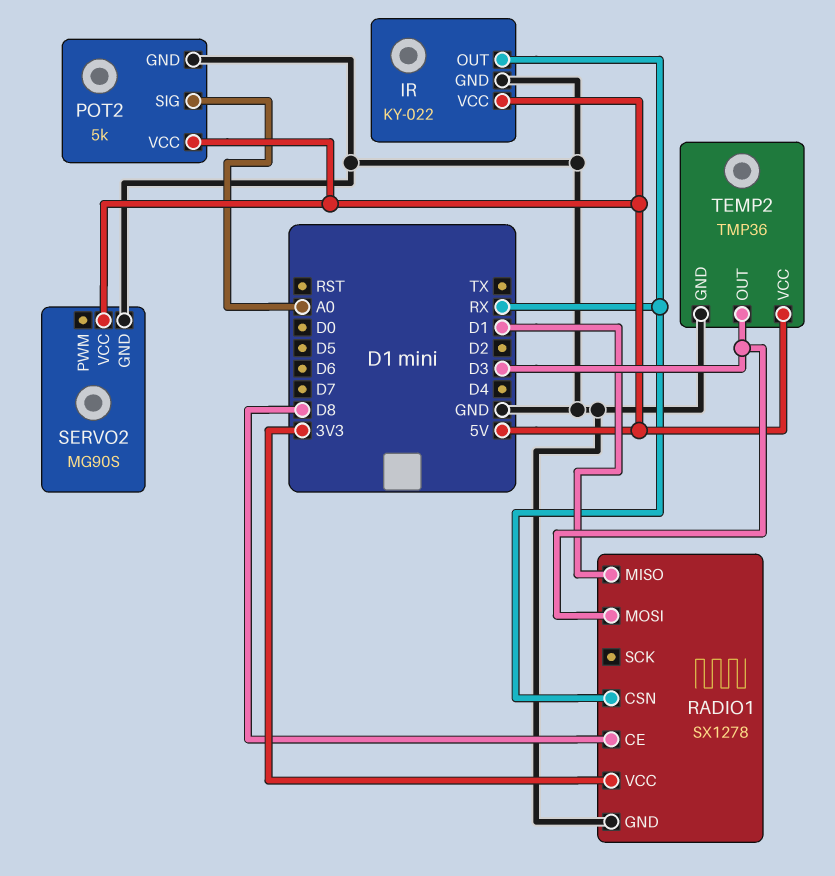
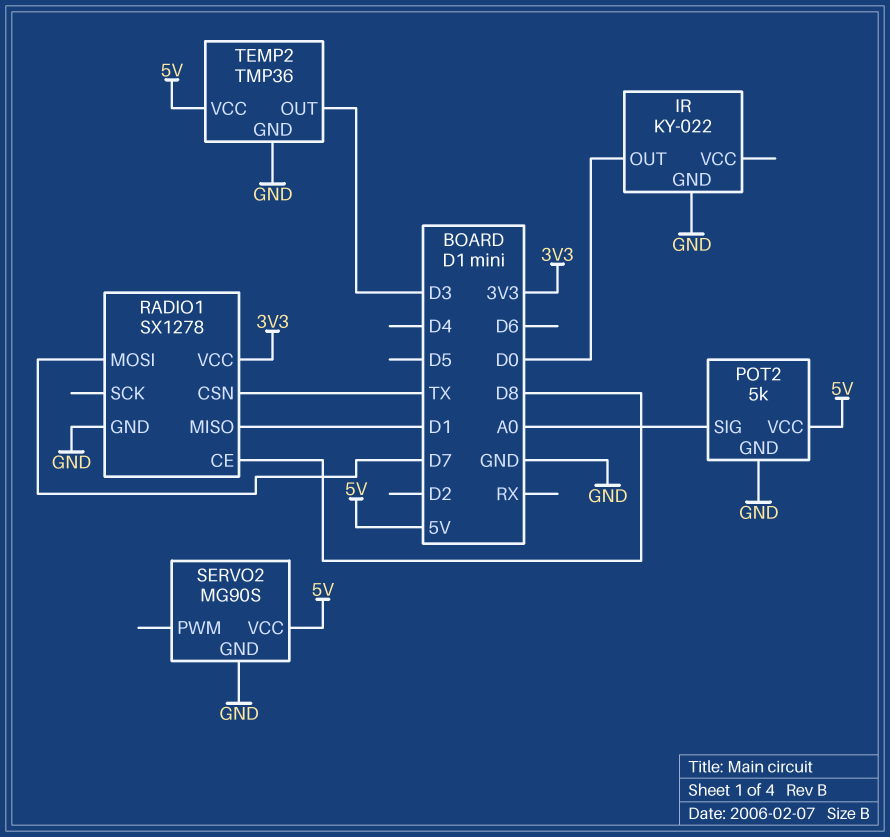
IR pin OUT: RX -> D0
IR pin VCC: 5V -> none
RADIO1 pin CSN: RX -> TX
RADIO1 pin MOSI: D3 -> D7

